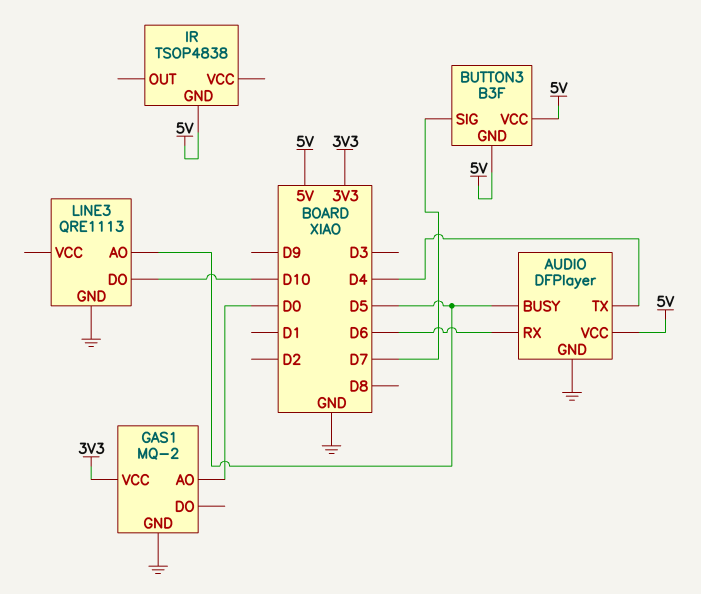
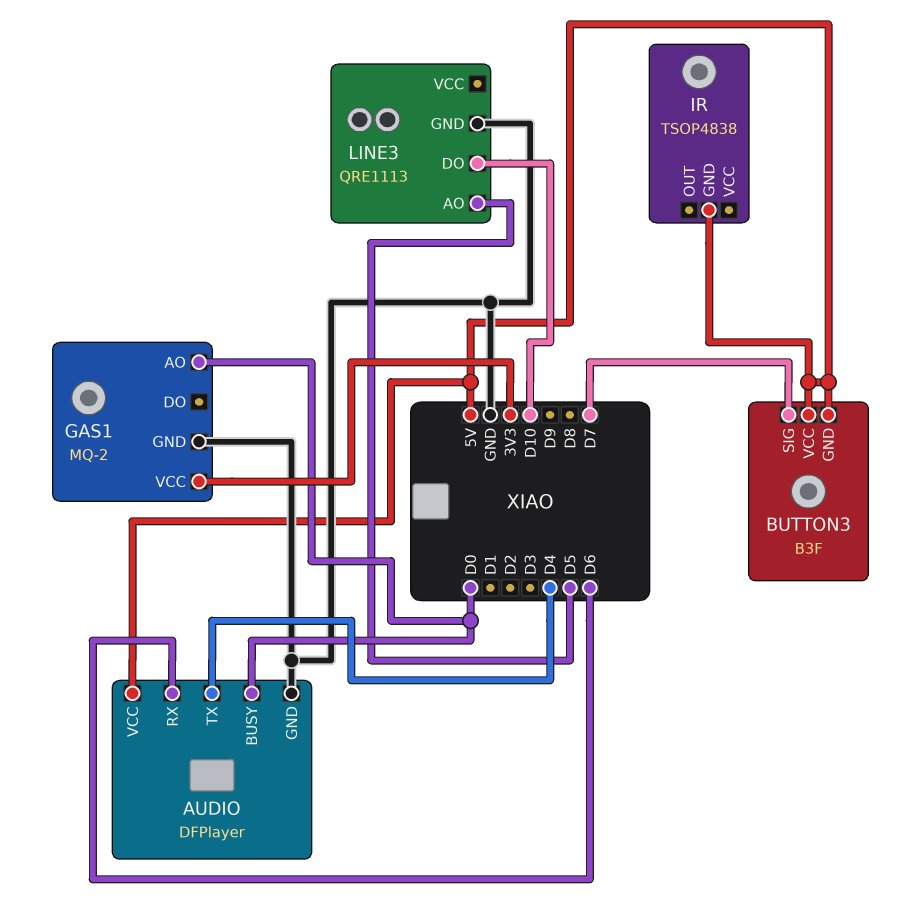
AUDIO pin BUSY: D5 -> D0

